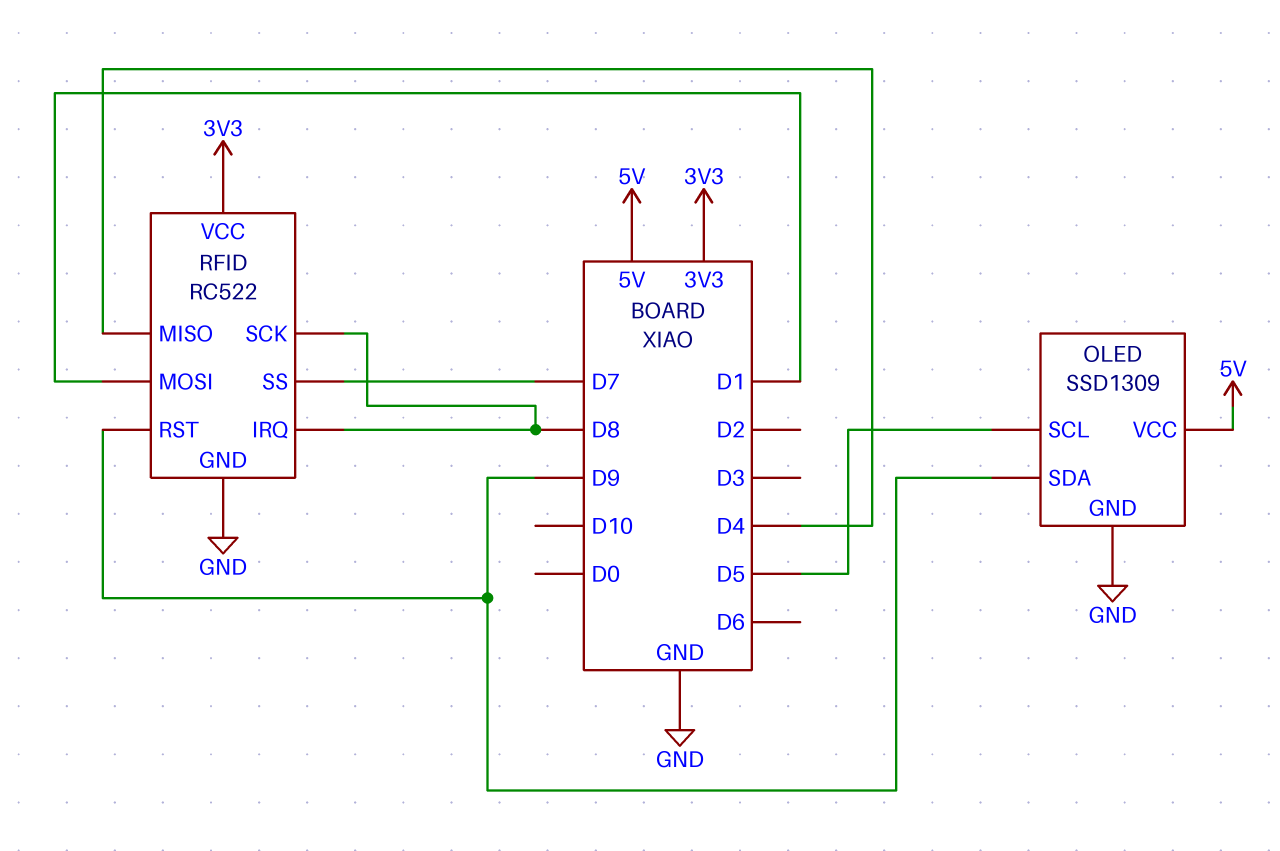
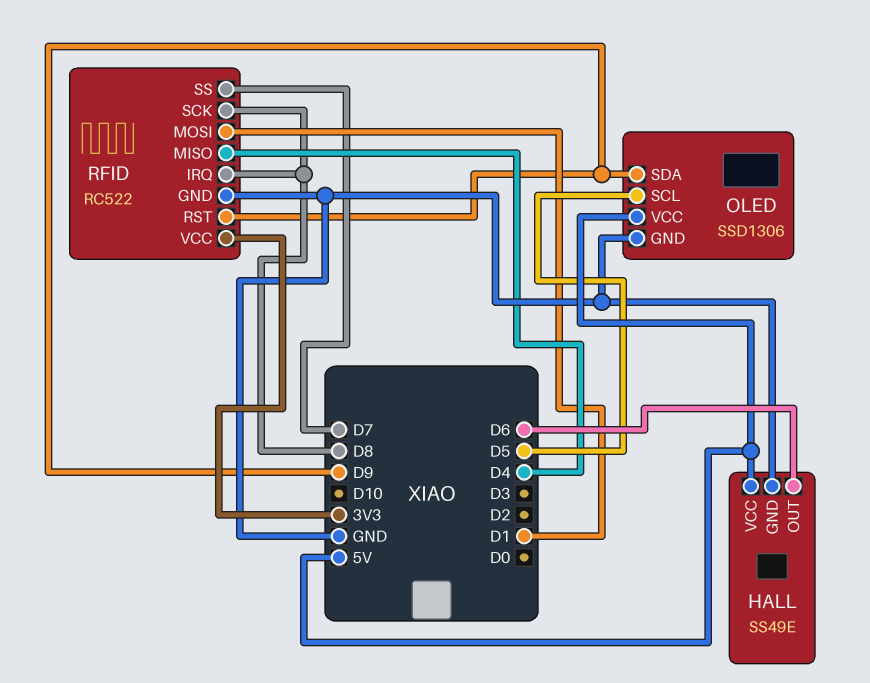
HALL: none -> SS49E
HALL pin GND: none -> GND
HALL pin OUT: none -> D6
HALL pin VCC: none -> 5V
OLED: SSD1309 -> SSD1306

